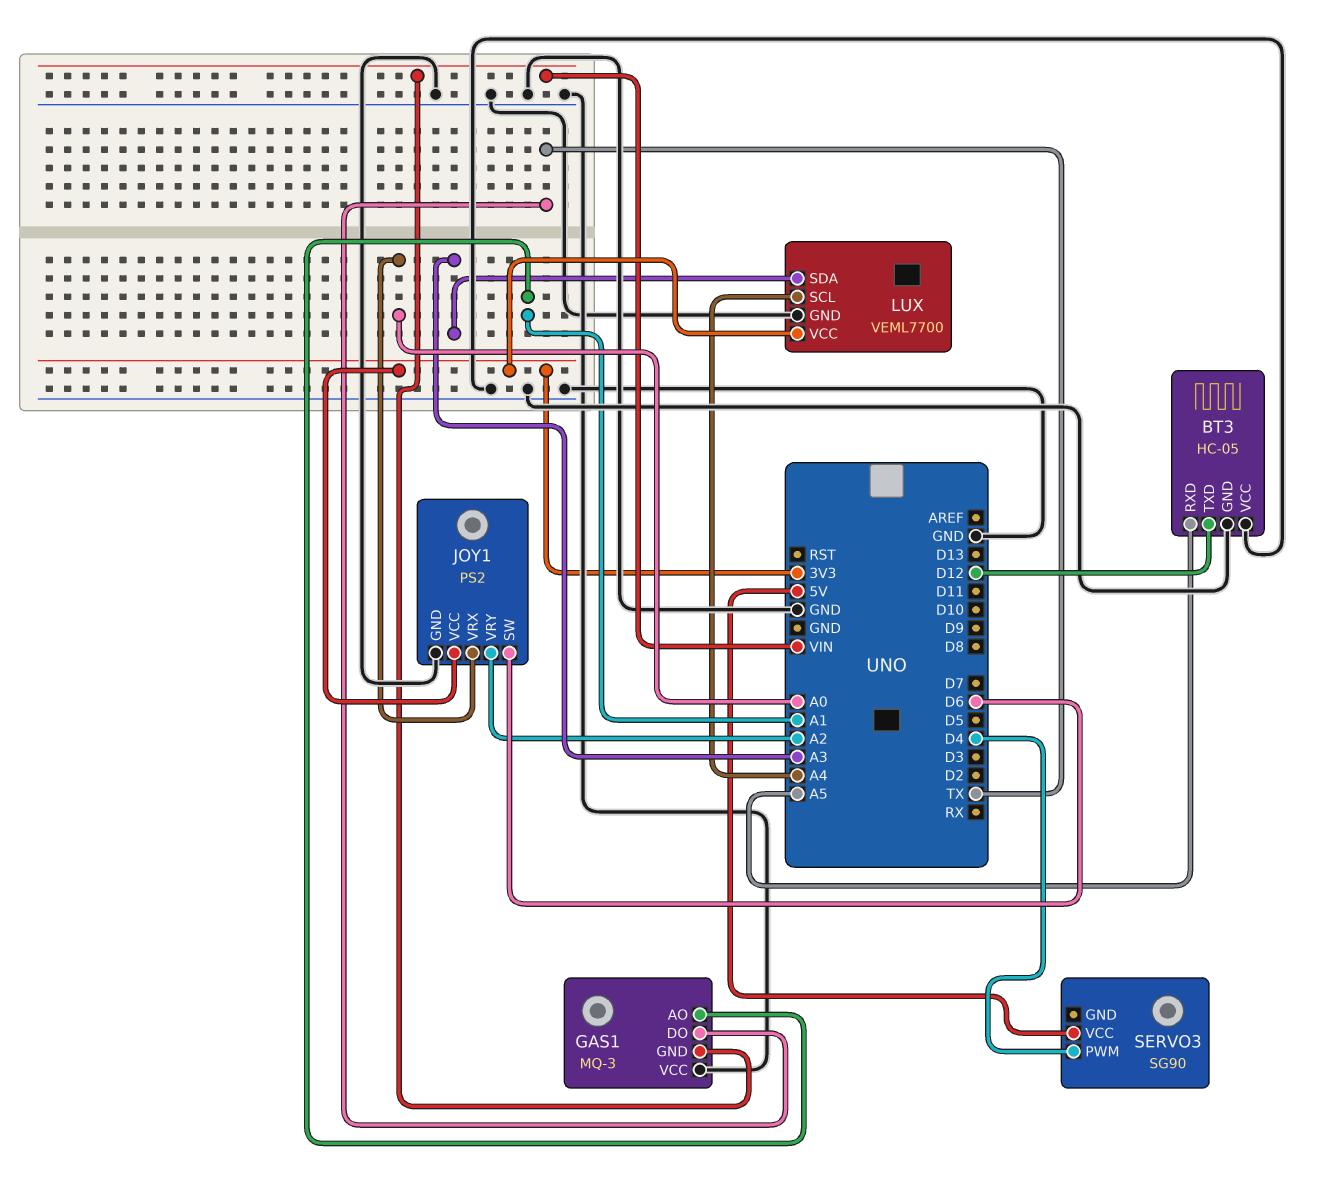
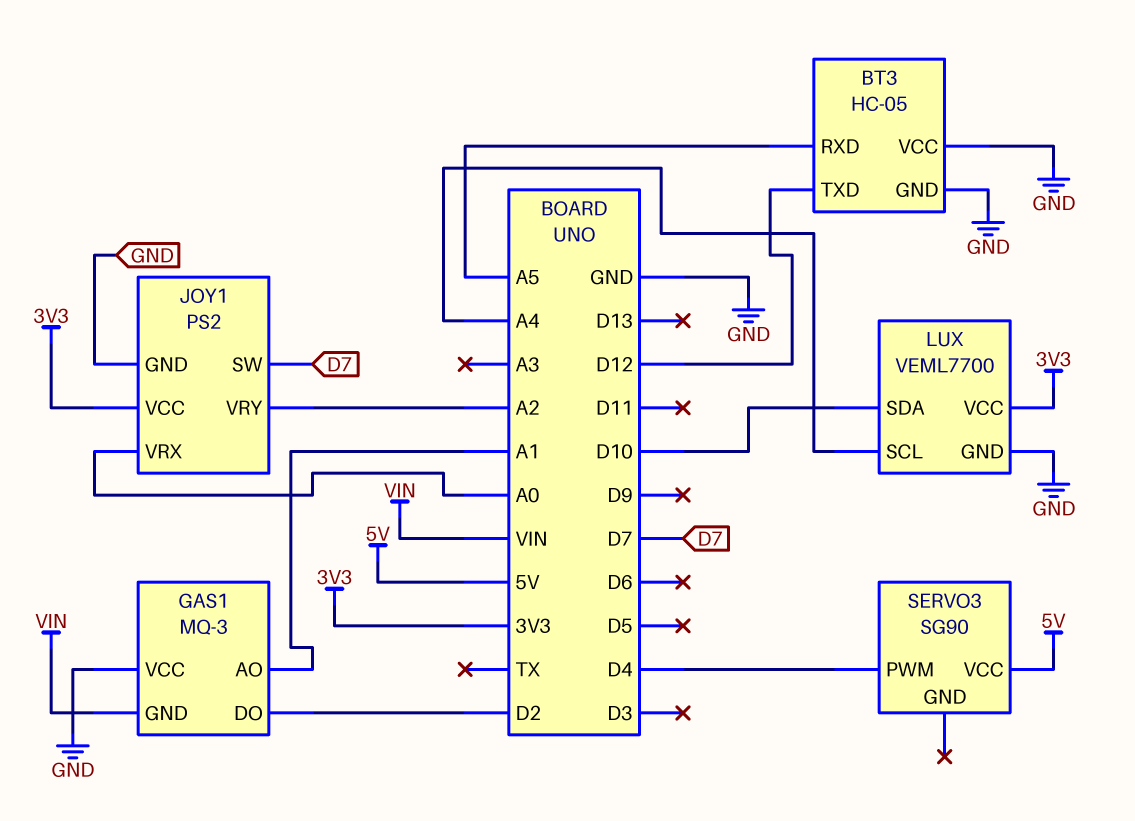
GAS1 pin DO: TX -> D2
JOY1 pin SW: D6 -> D7
LUX pin SDA: A3 -> D10

